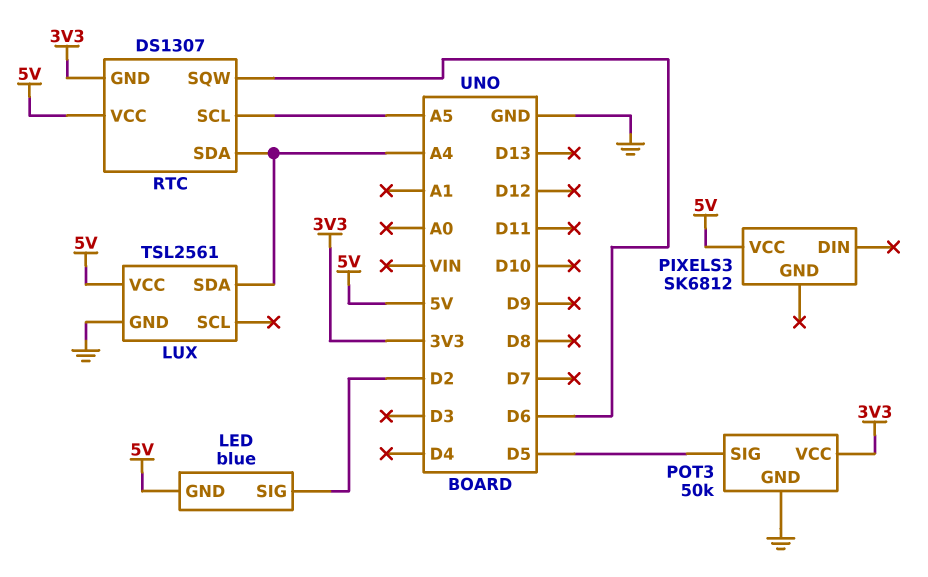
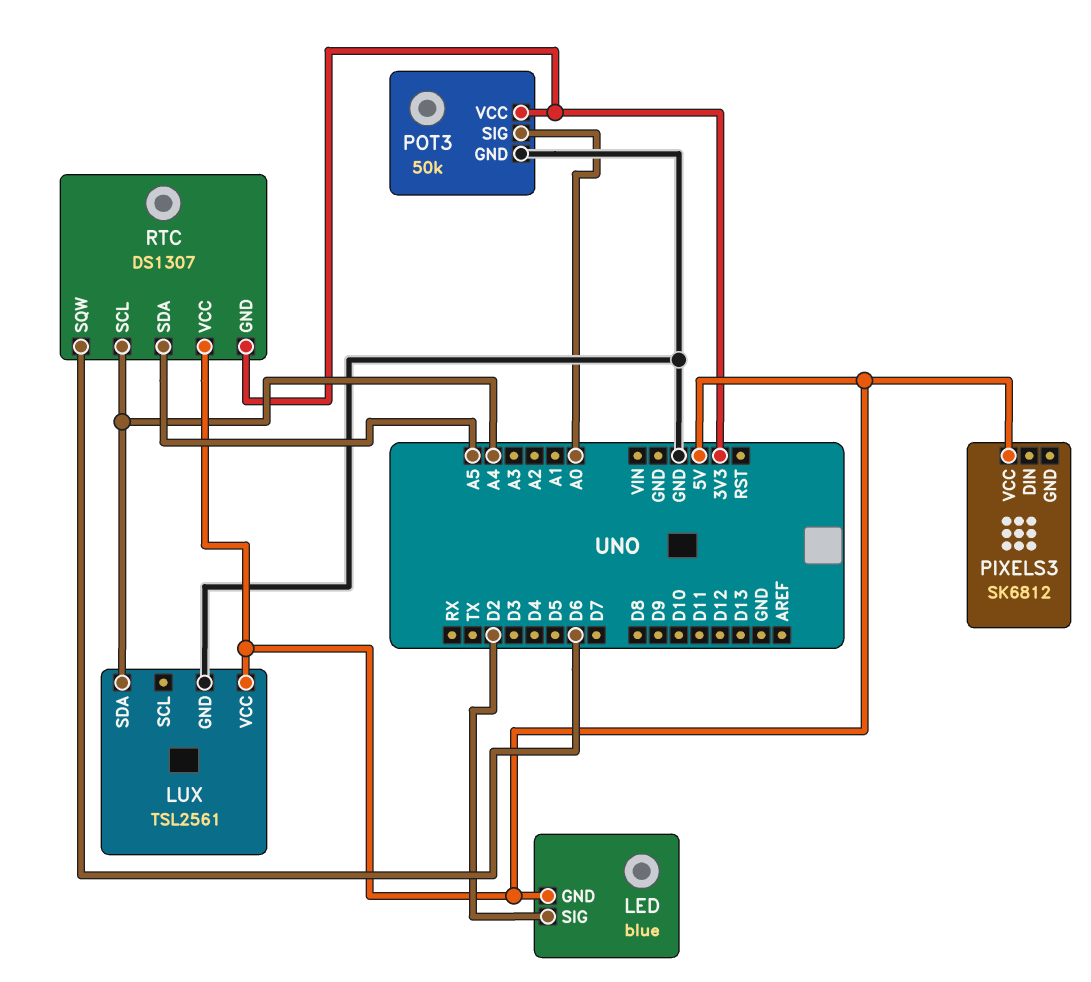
POT3 pin SIG: D5 -> A0
RTC pin SCL: A5 -> A4
RTC pin SDA: A4 -> A5

